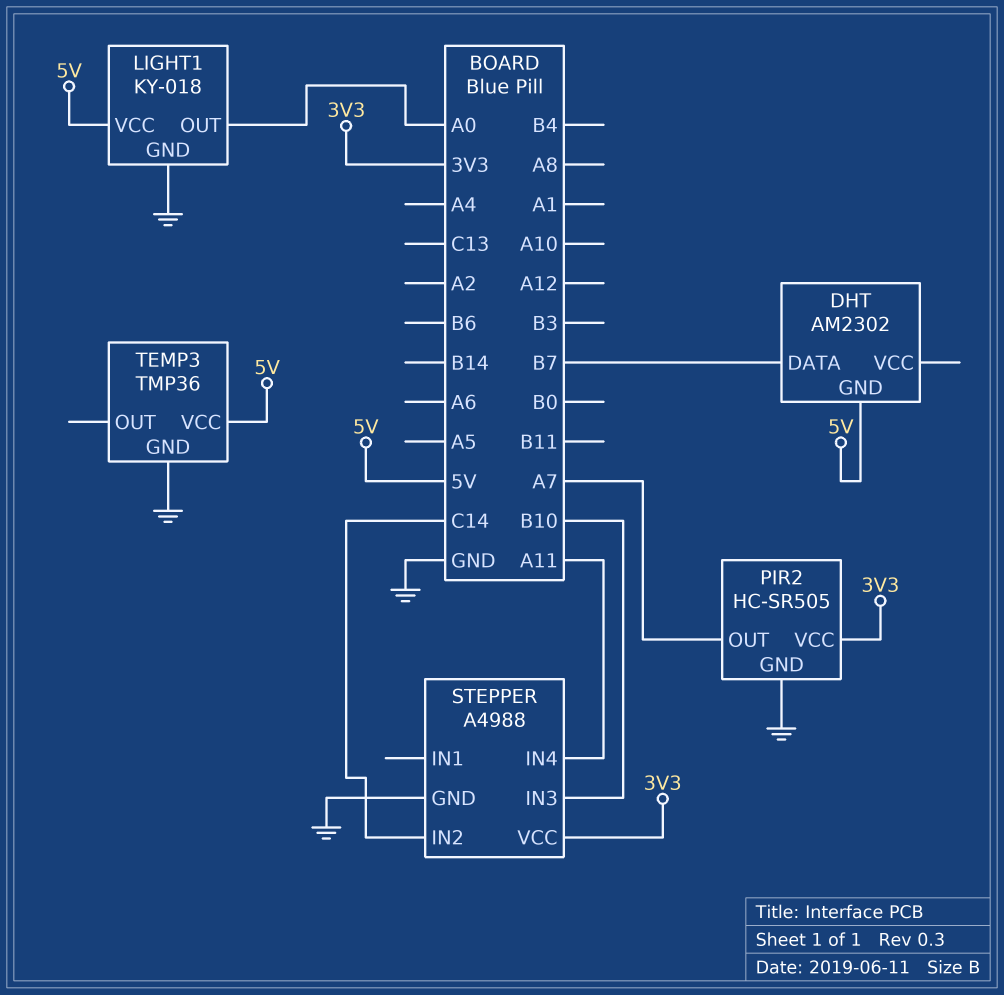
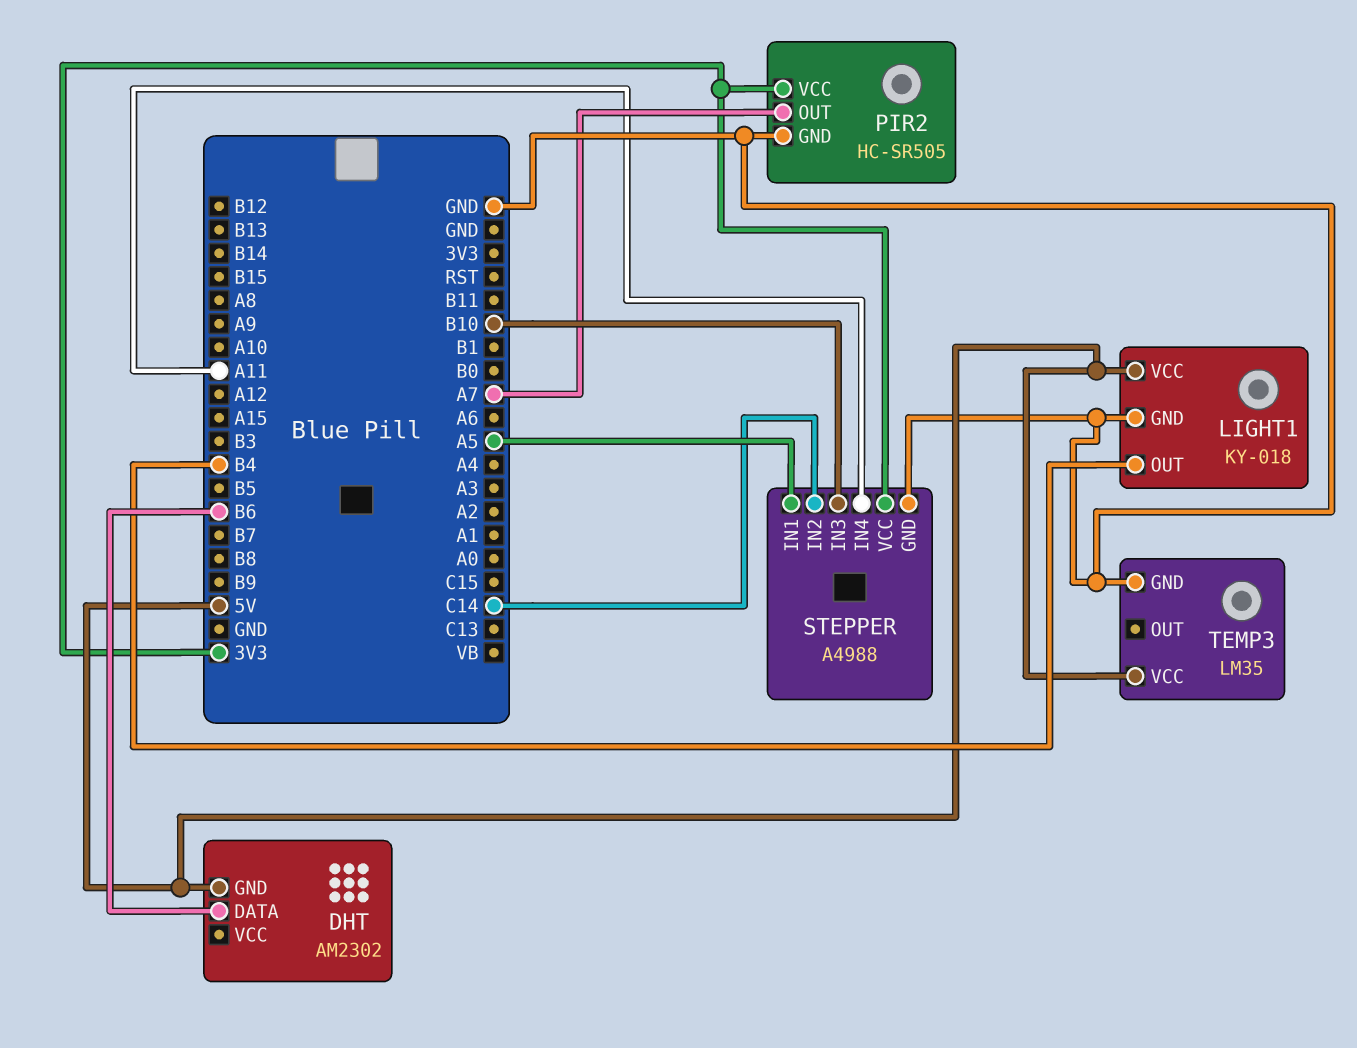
DHT pin DATA: B7 -> B6
LIGHT1 pin OUT: A0 -> B4
STEPPER pin IN1: none -> A5
TEMP3: TMP36 -> LM35

